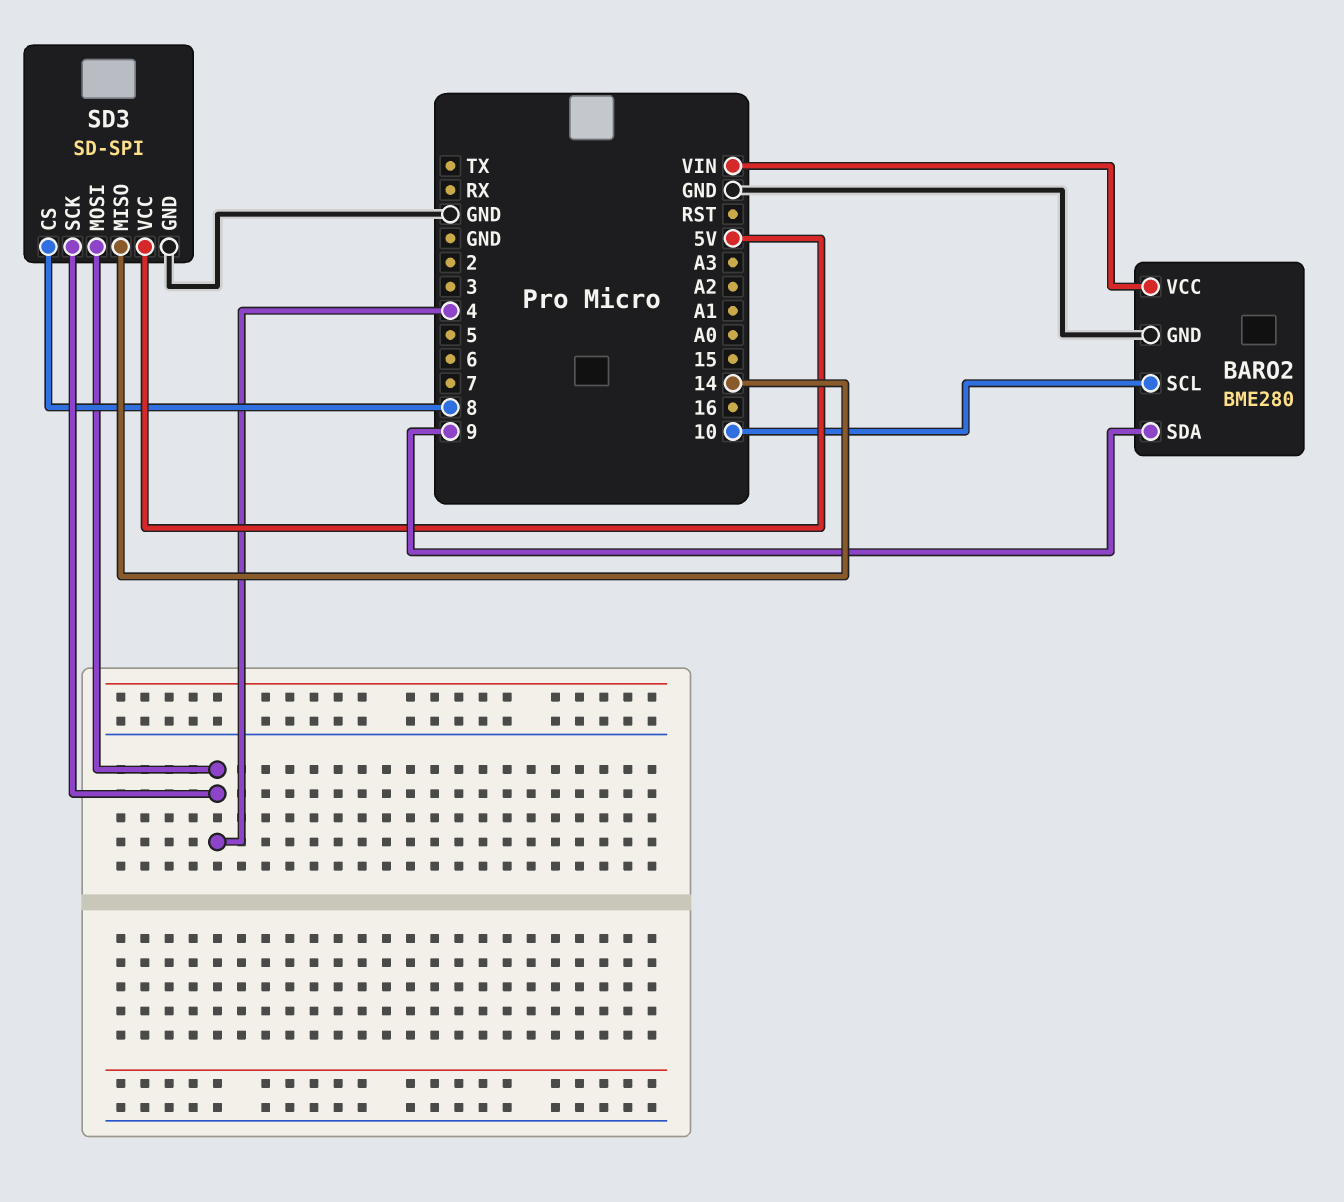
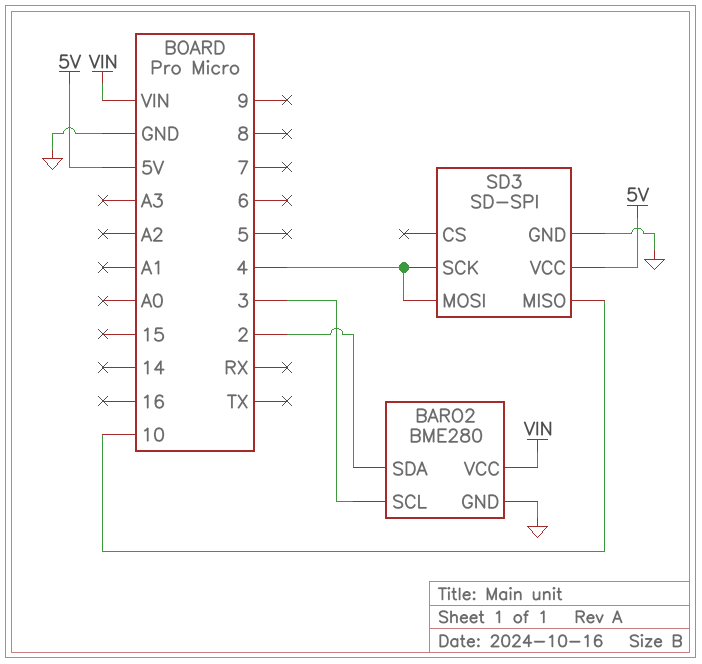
BARO2 pin SCL: 10 -> 3
BARO2 pin SDA: 9 -> 2
SD3 pin CS: 8 -> none
SD3 pin MISO: 14 -> 10

